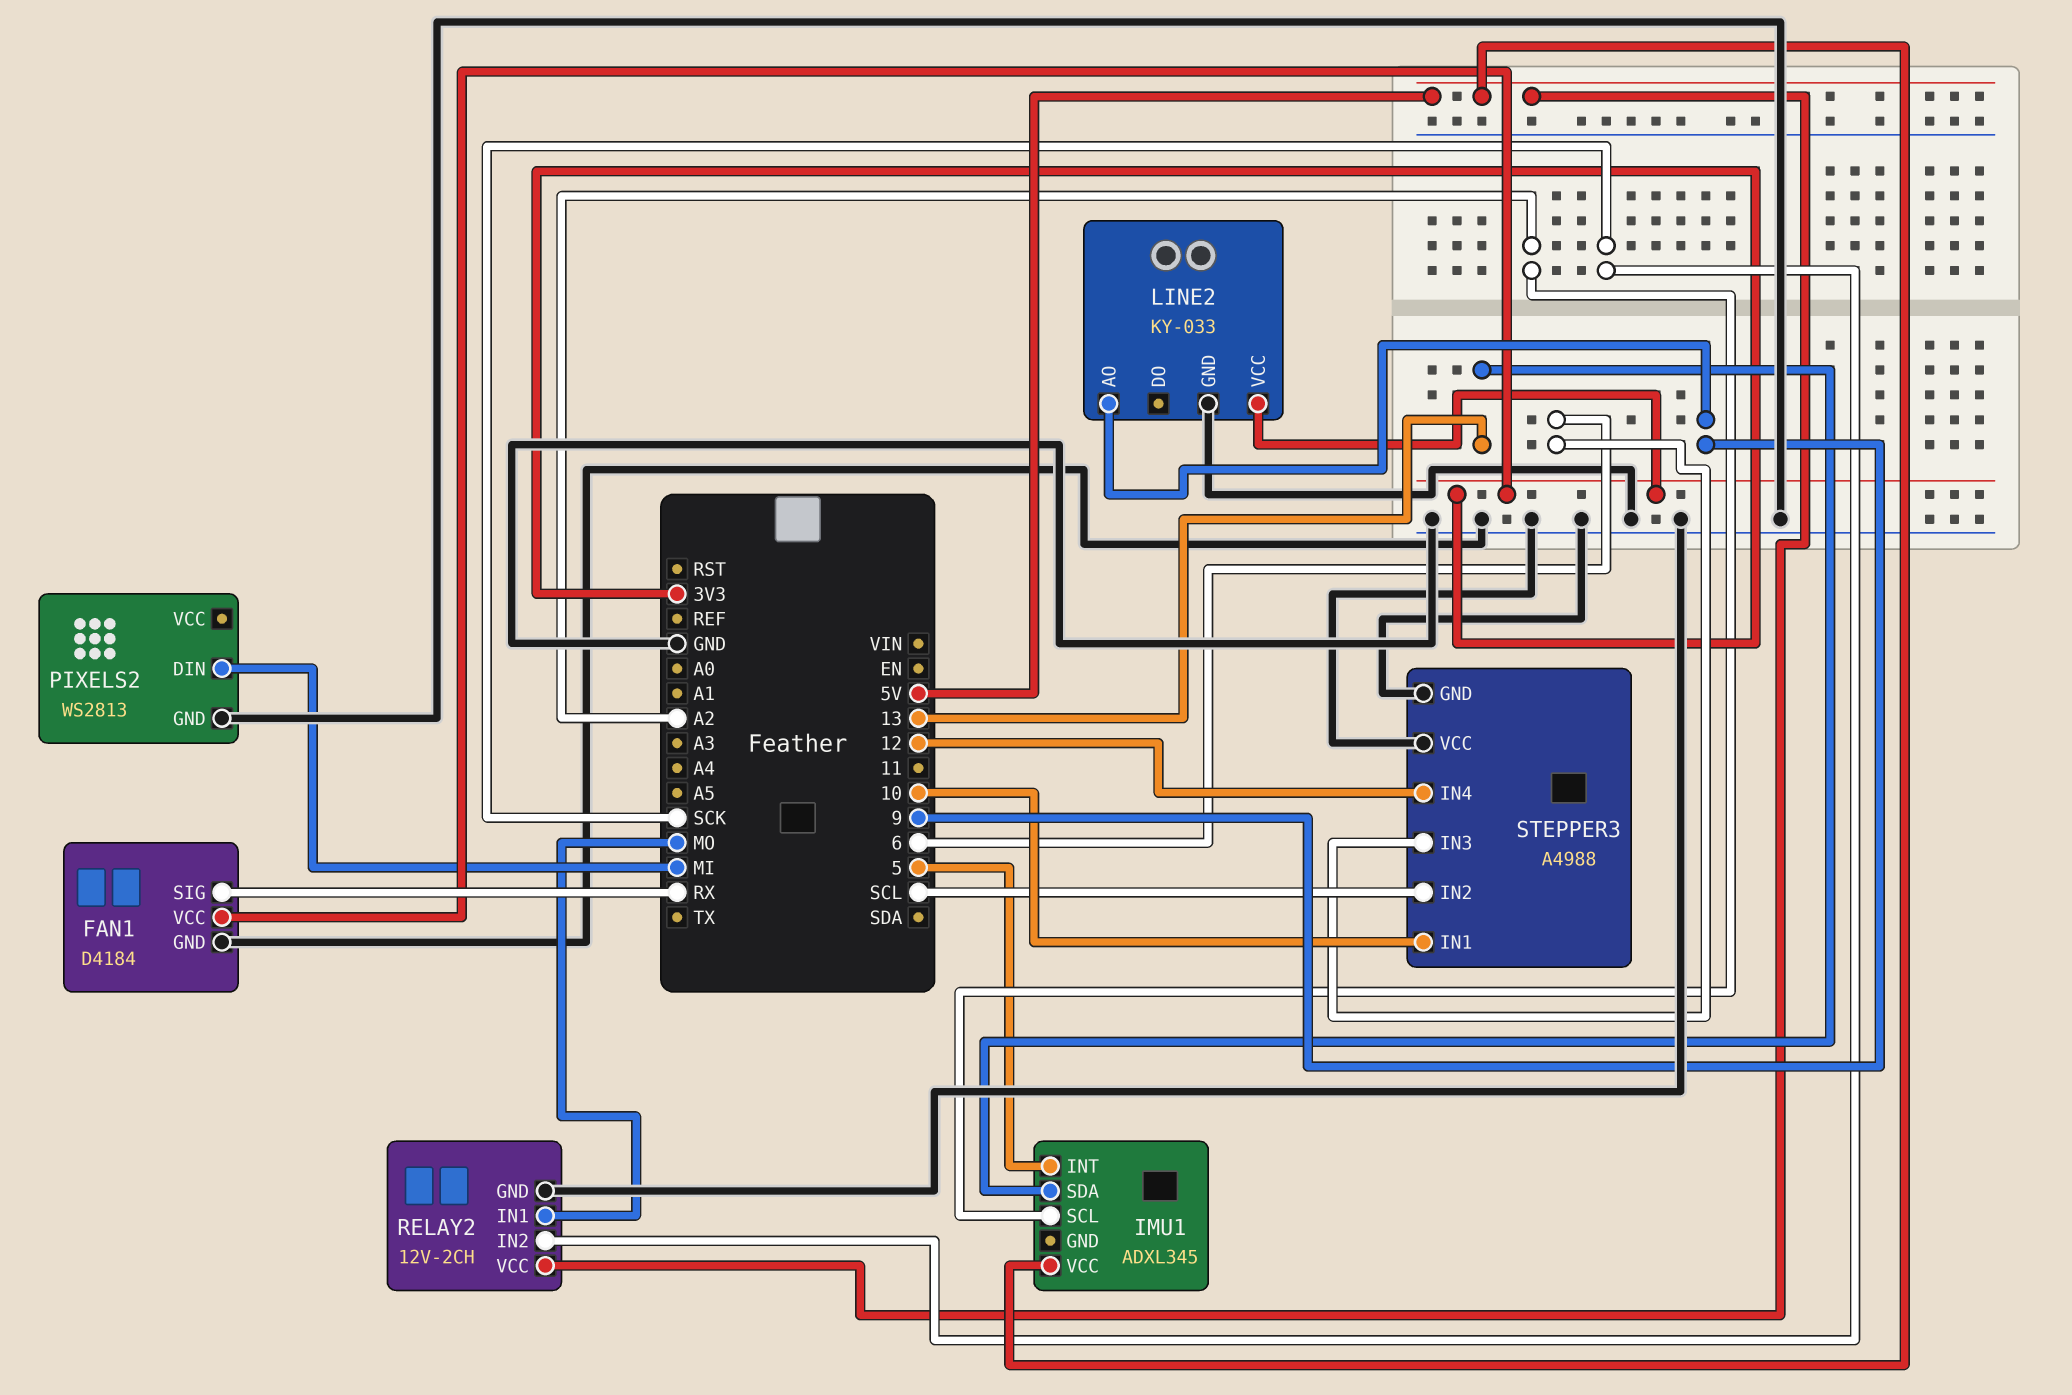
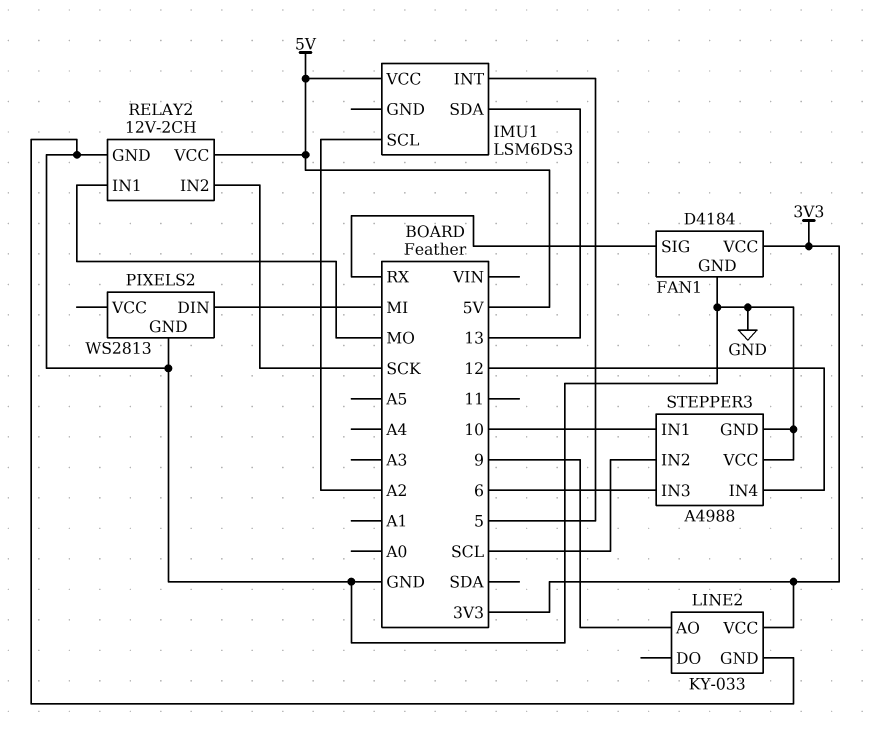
IMU1: ADXL345 -> LSM6DS3

